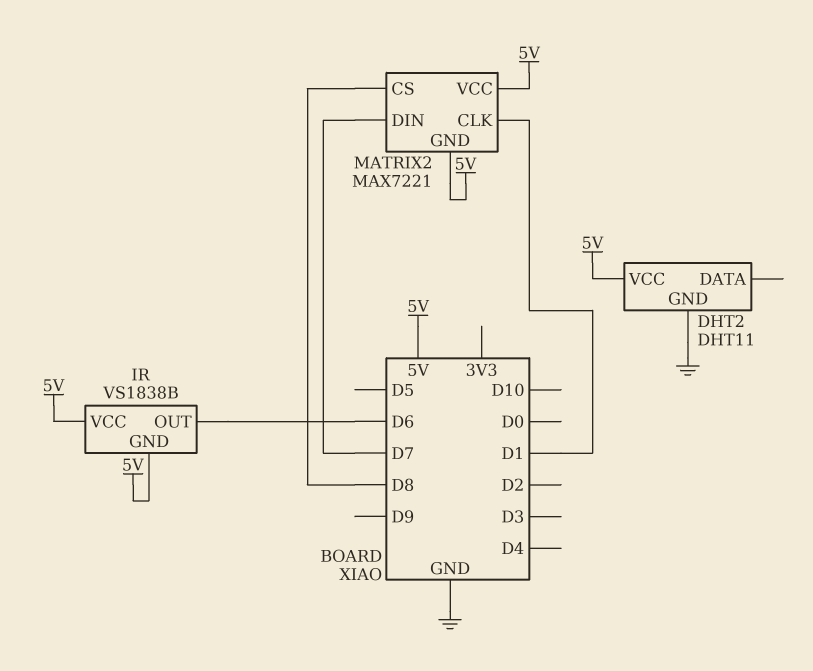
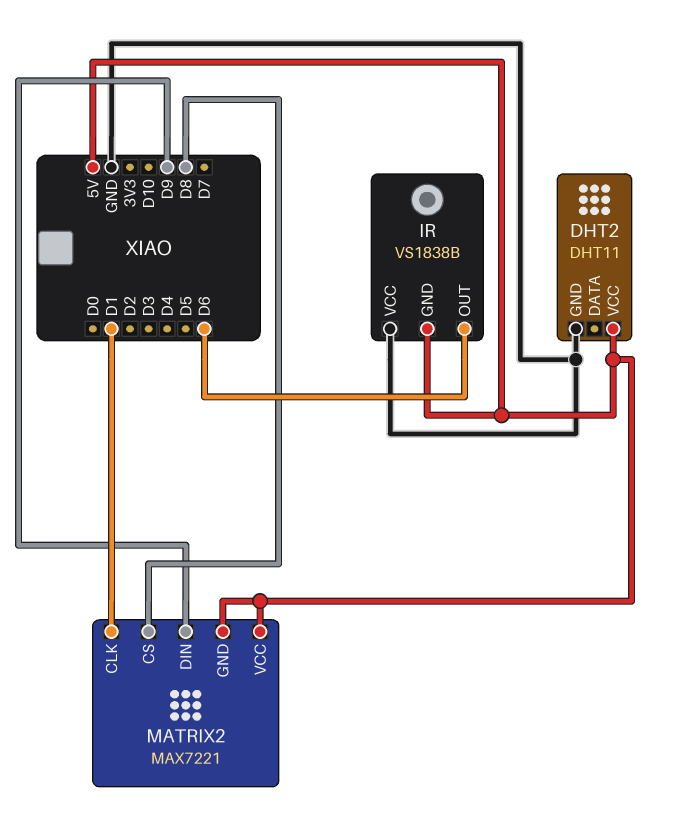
IR pin VCC: 5V -> GND
MATRIX2 pin DIN: D7 -> D9

